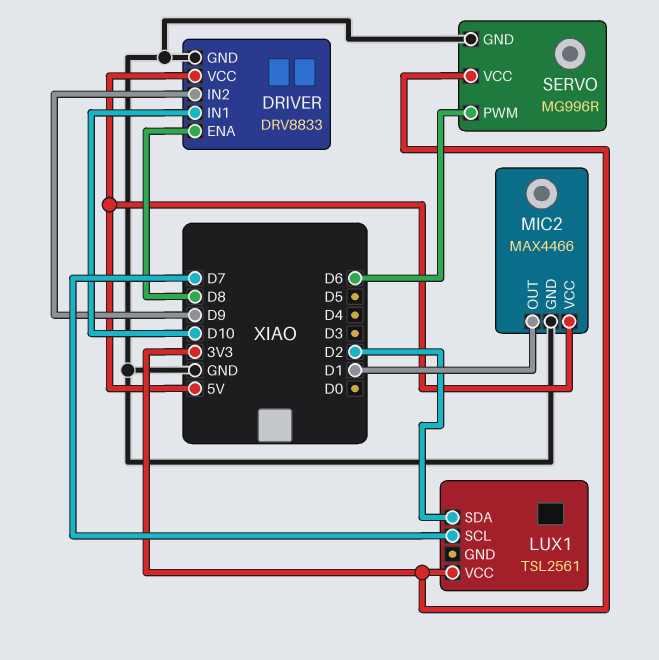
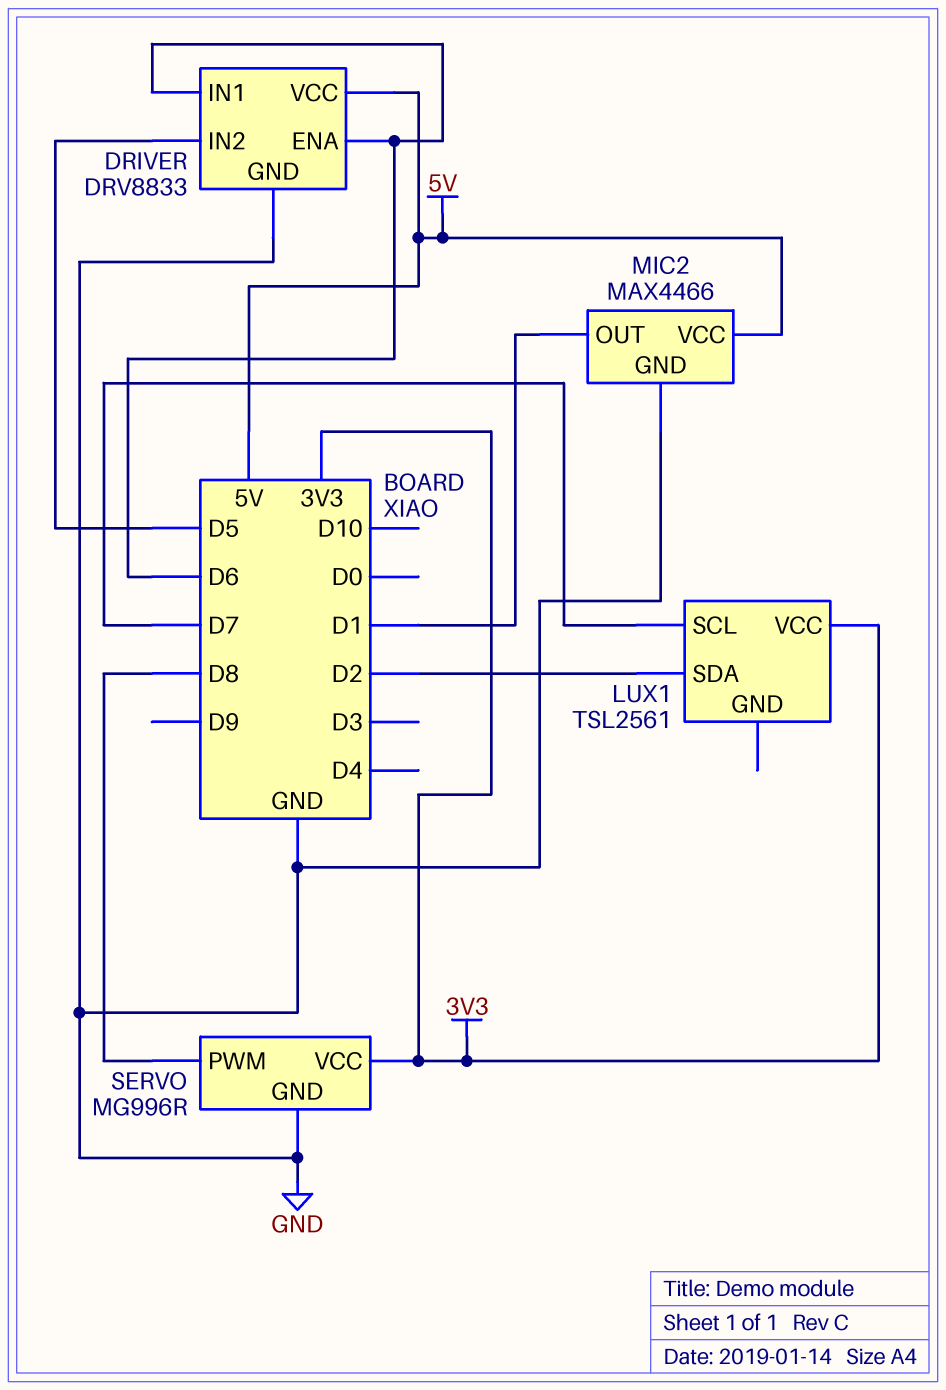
DRIVER pin ENA: D8 -> D6
DRIVER pin IN1: D10 -> D6
DRIVER pin IN2: D9 -> D5
SERVO pin PWM: D6 -> D8

